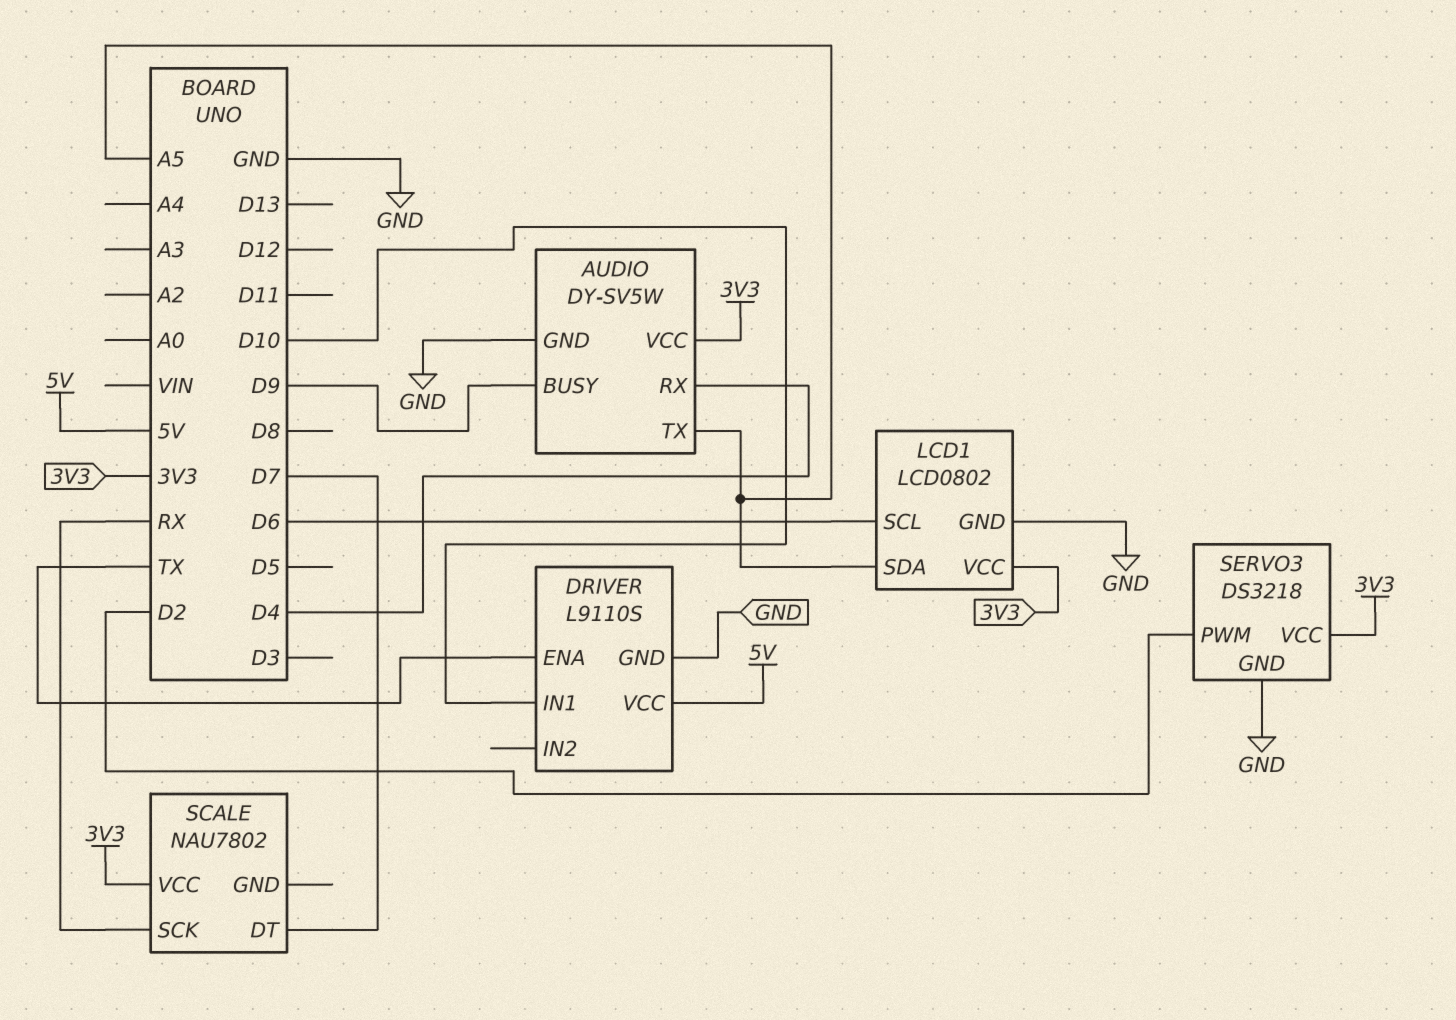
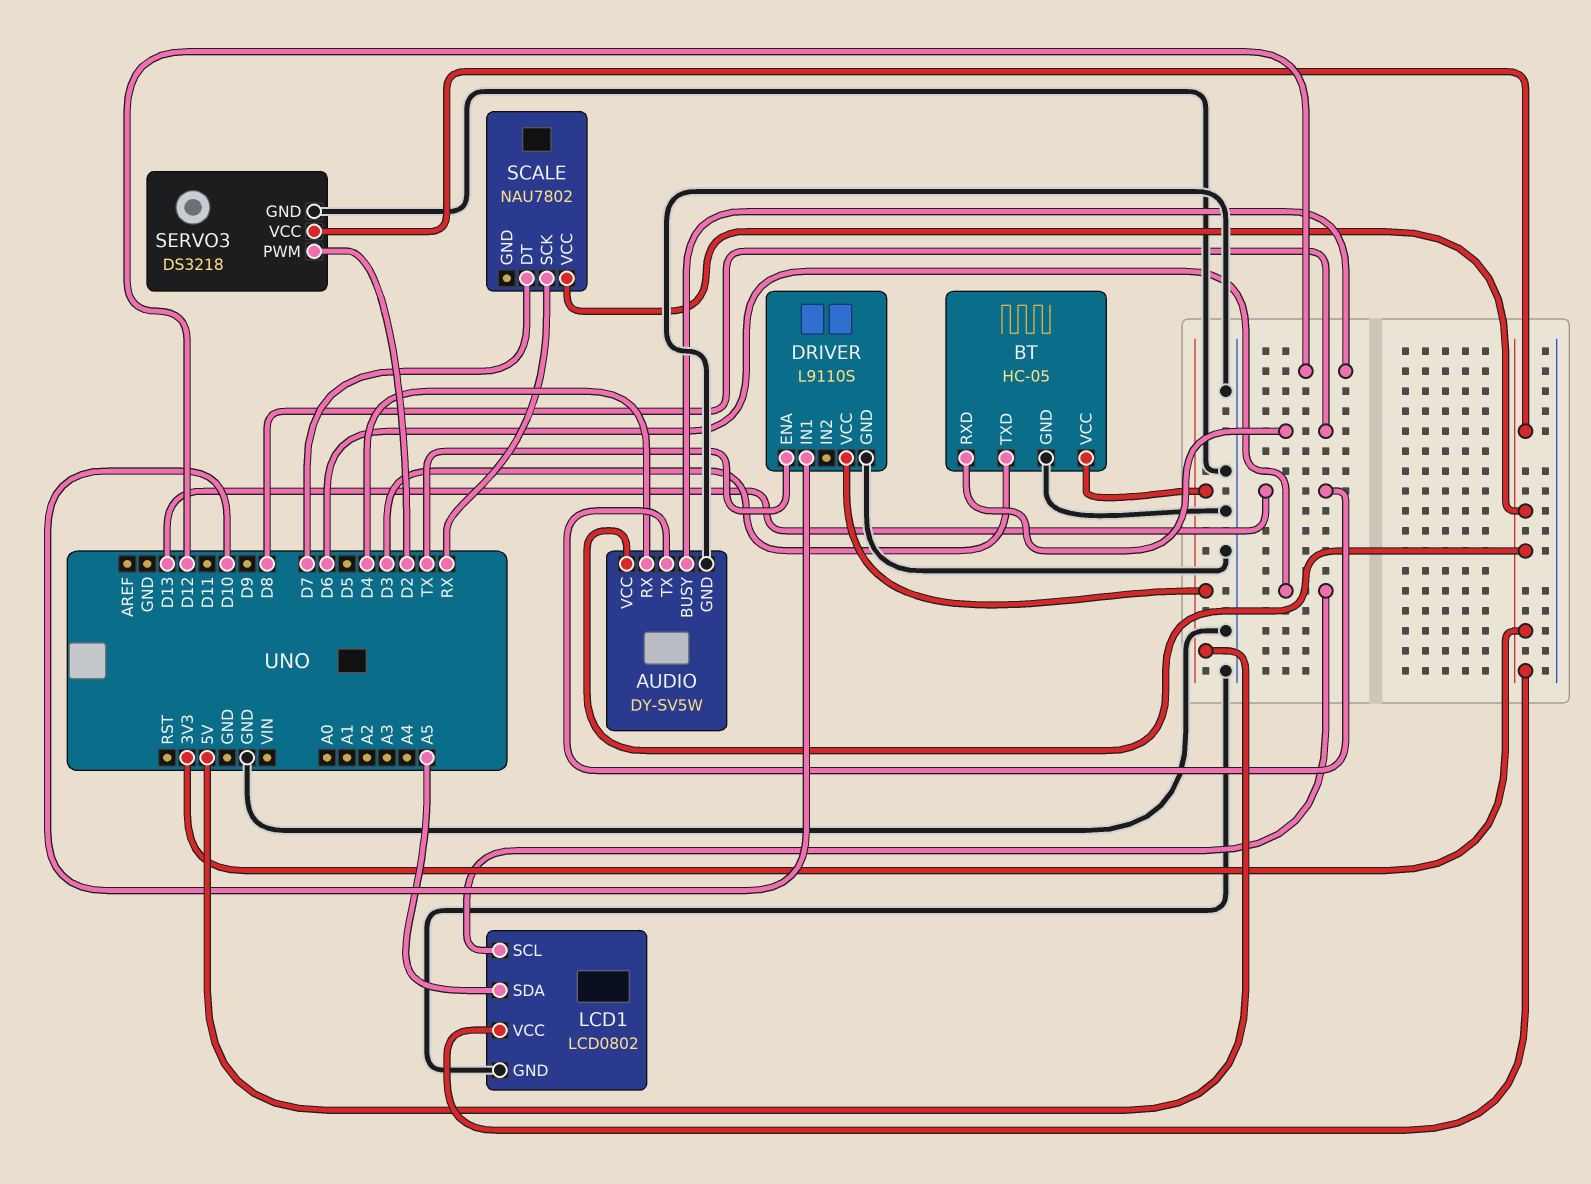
AUDIO pin BUSY: D9 -> D12
AUDIO pin TX: A5 -> D13
BT: none -> HC-05
BT pin GND: none -> GND
BT pin RXD: none -> D8
BT pin TXD: none -> D3
BT pin VCC: none -> 5V

